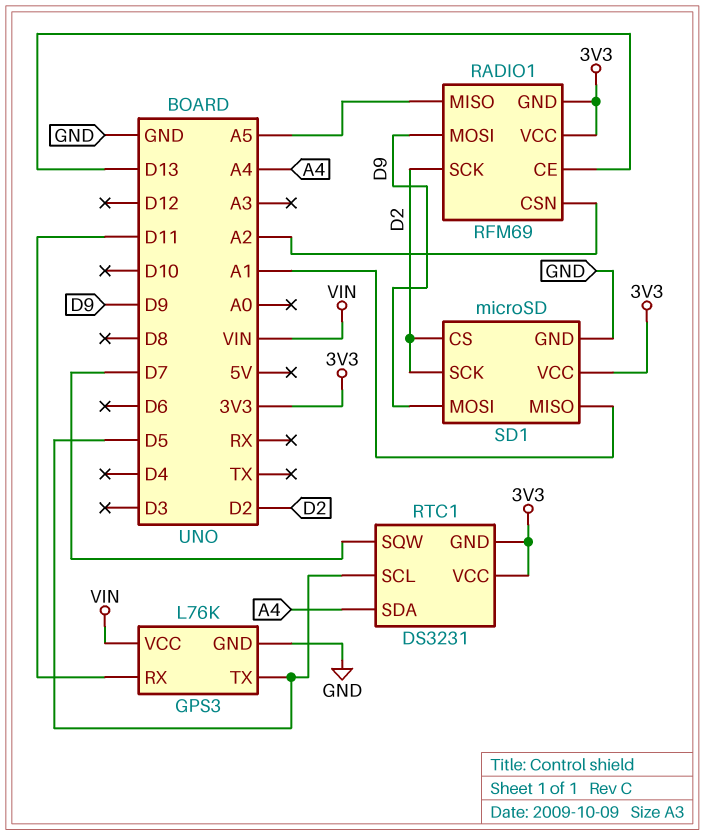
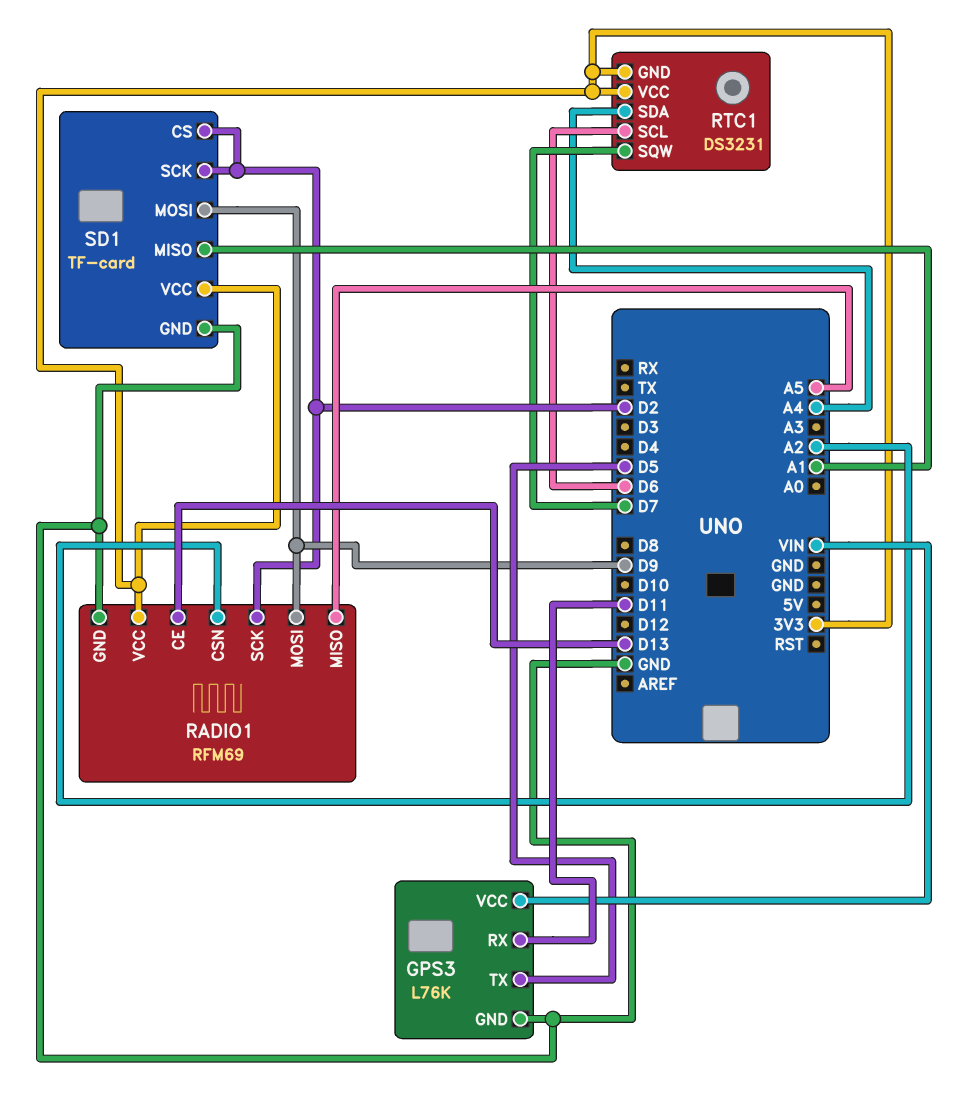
RADIO1 pin GND: 3V3 -> GND
RTC1 pin SCL: D5 -> D6
SD1: microSD -> TF-card

